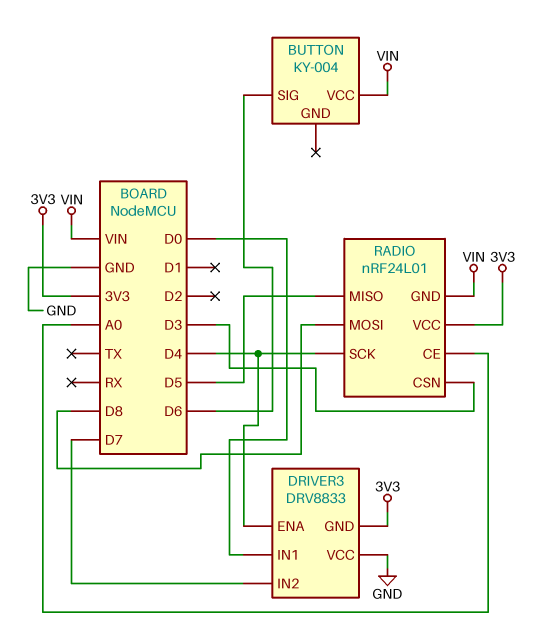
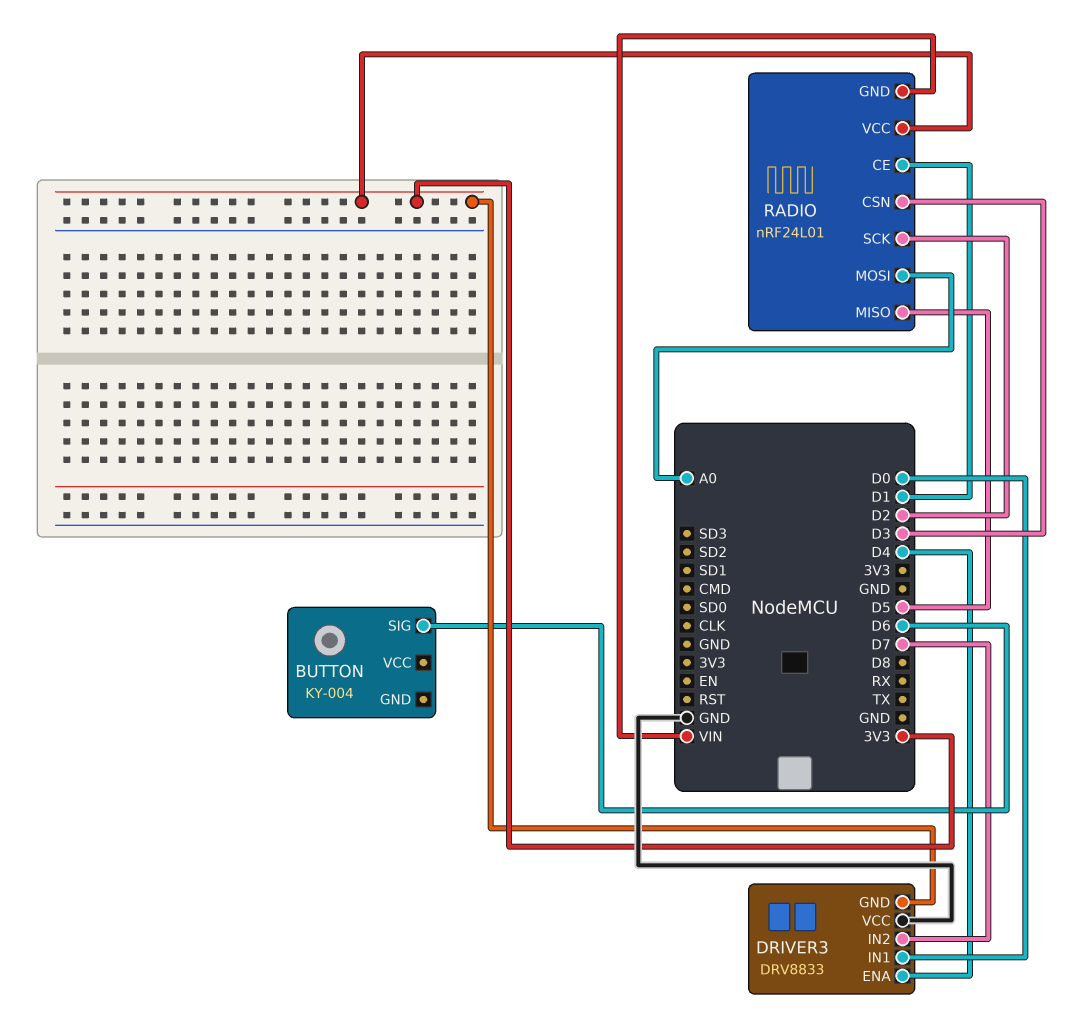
BUTTON pin VCC: VIN -> none
RADIO pin CE: A0 -> D1
RADIO pin MOSI: D8 -> A0
RADIO pin SCK: D4 -> D2

